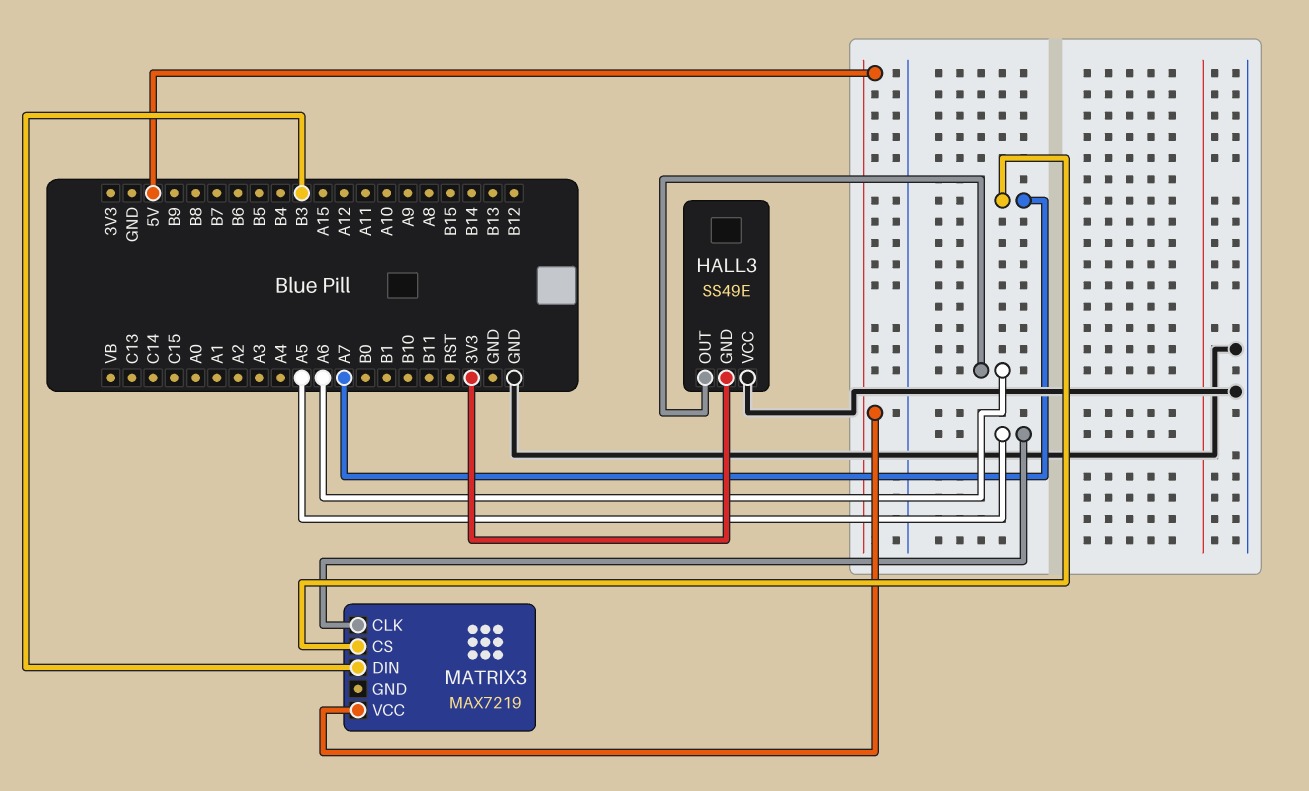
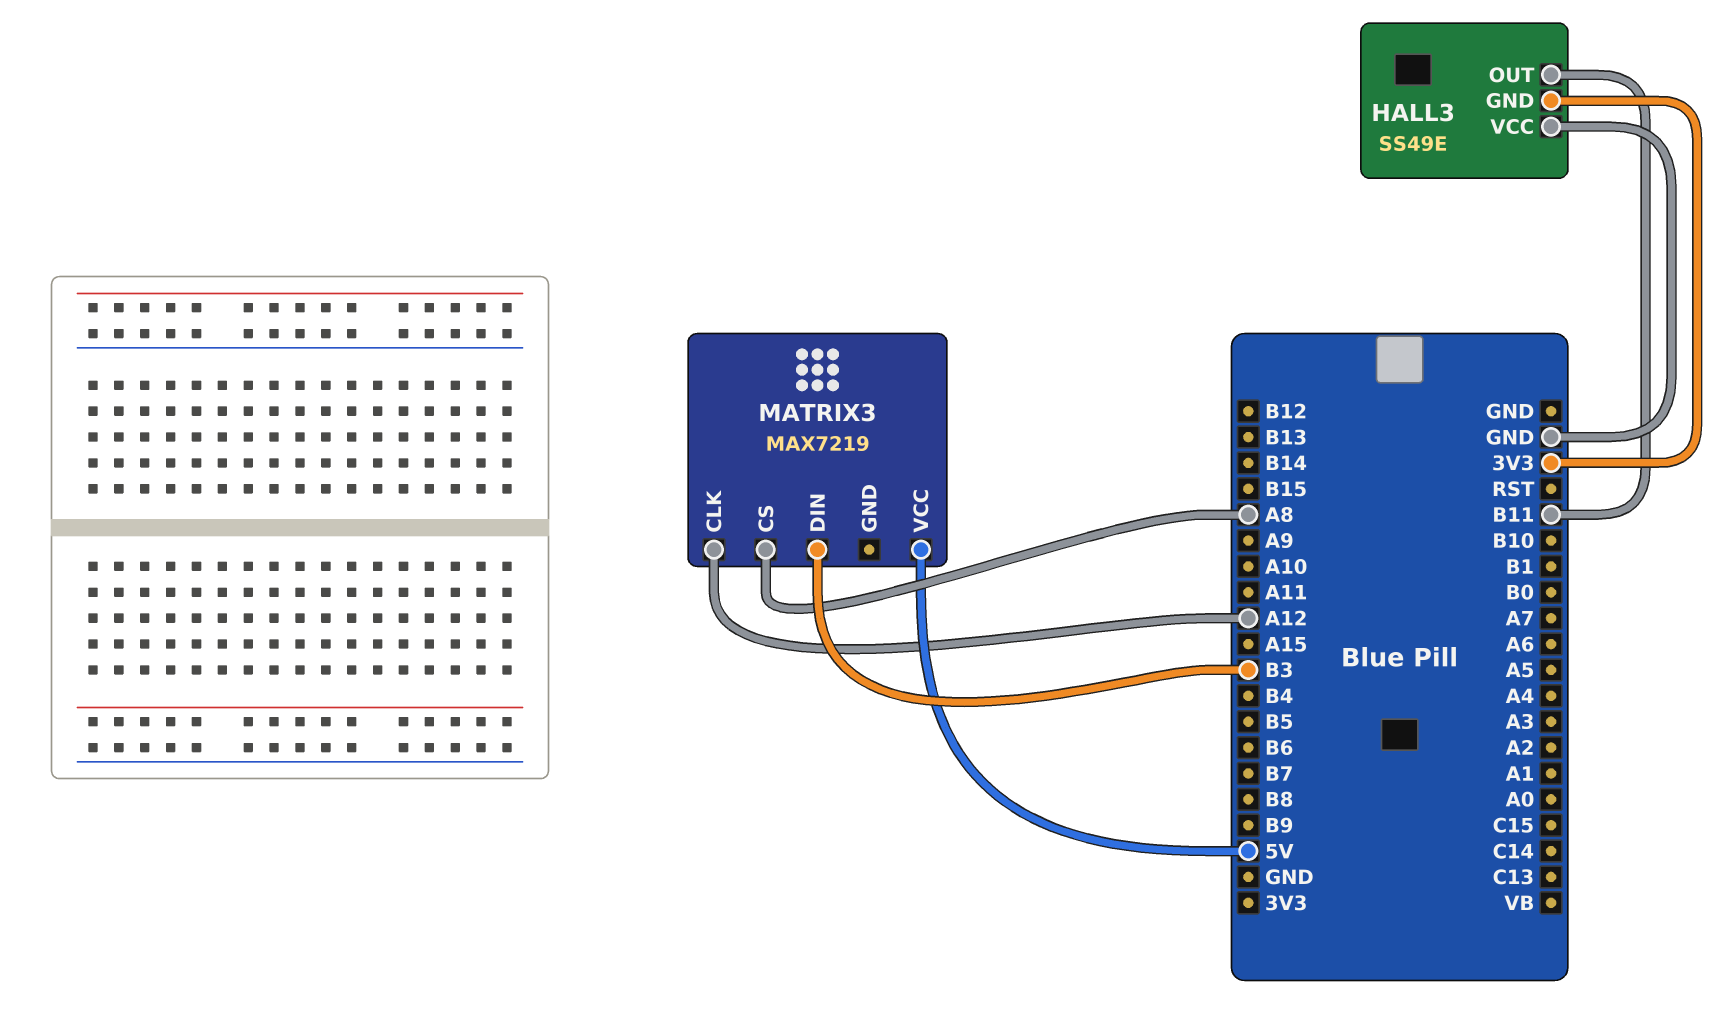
HALL3 pin OUT: A6 -> B11
MATRIX3 pin CLK: A5 -> A12
MATRIX3 pin CS: A7 -> A8

